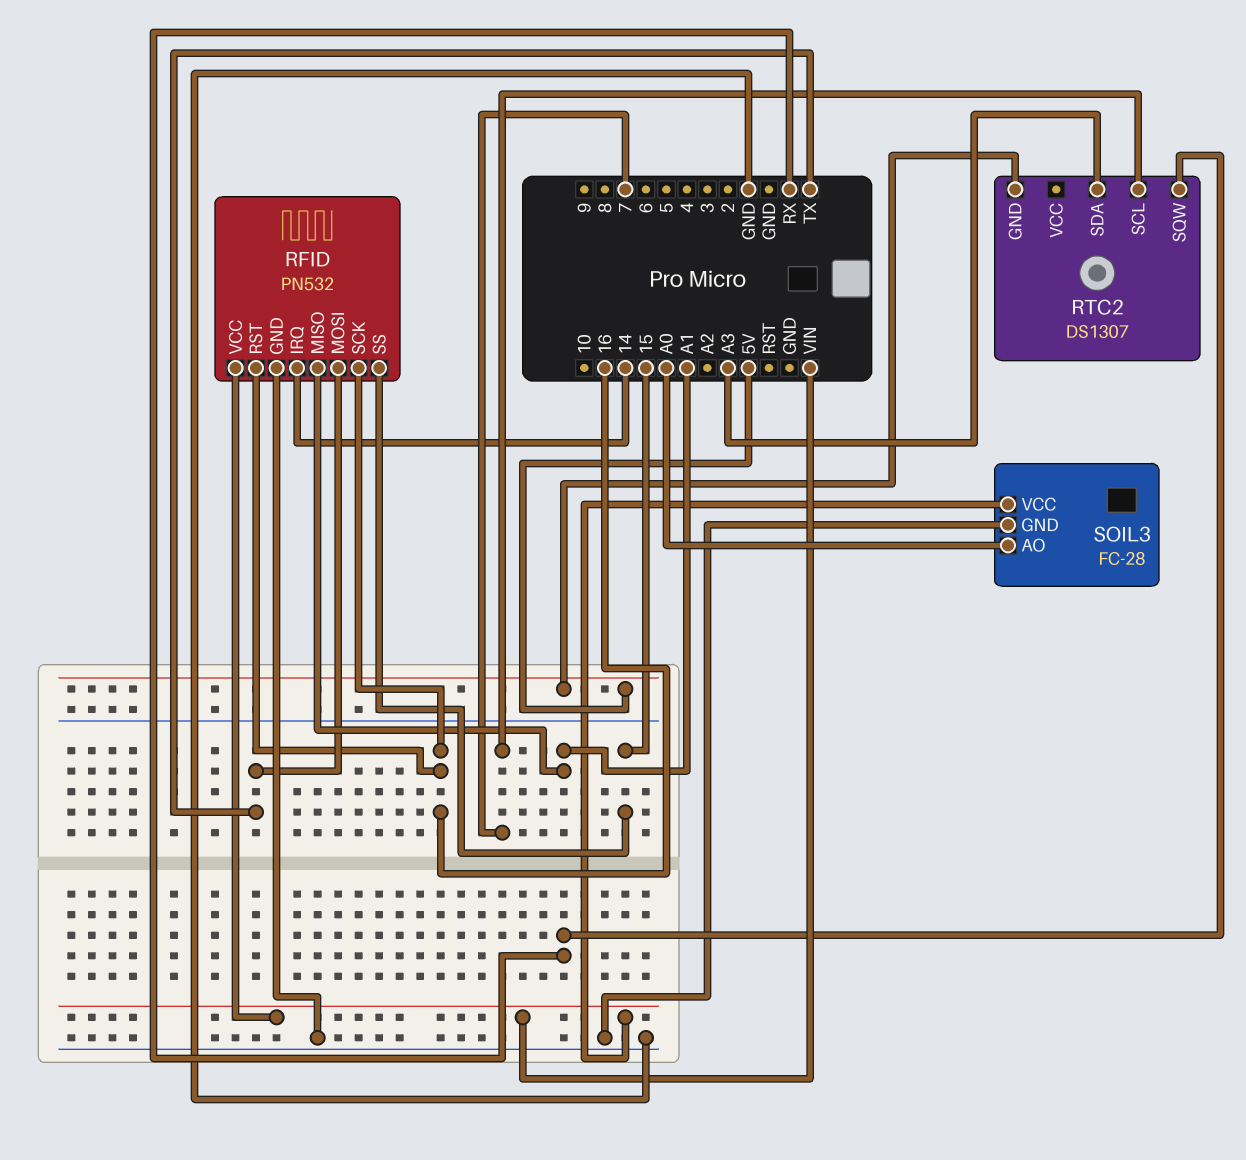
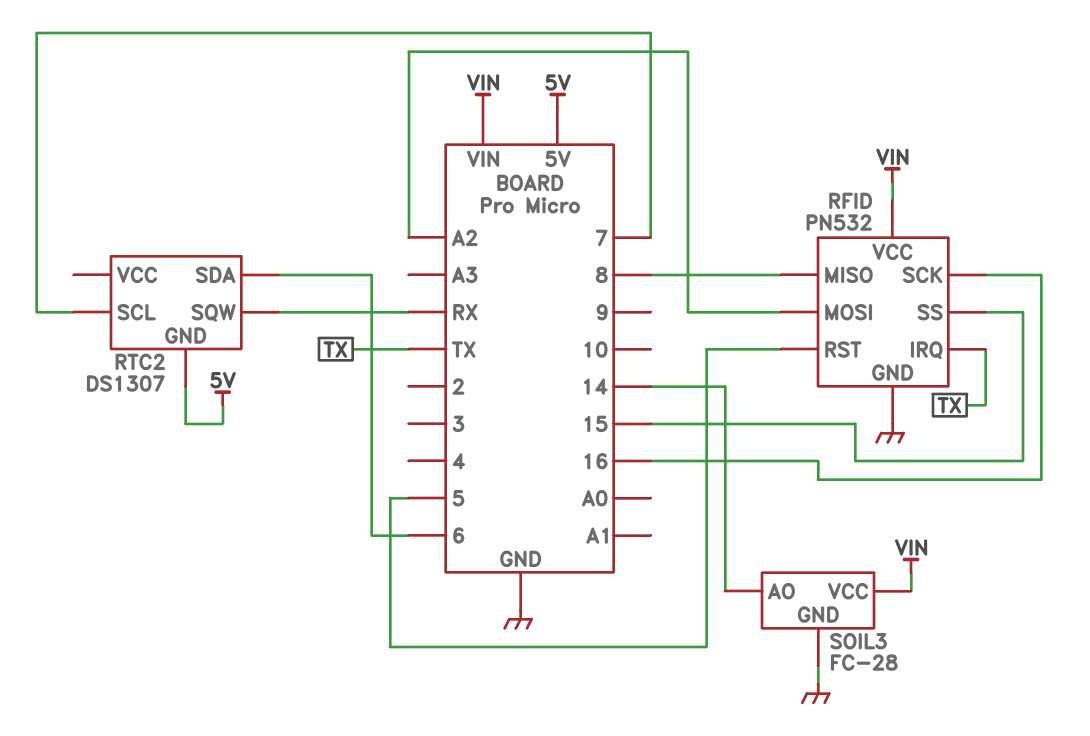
RFID pin IRQ: 14 -> TX
RFID pin MISO: A1 -> 8
RFID pin MOSI: TX -> A2
RFID pin RST: 16 -> 5
RTC2 pin SDA: A3 -> 6
SOIL3 pin AO: A0 -> 14

